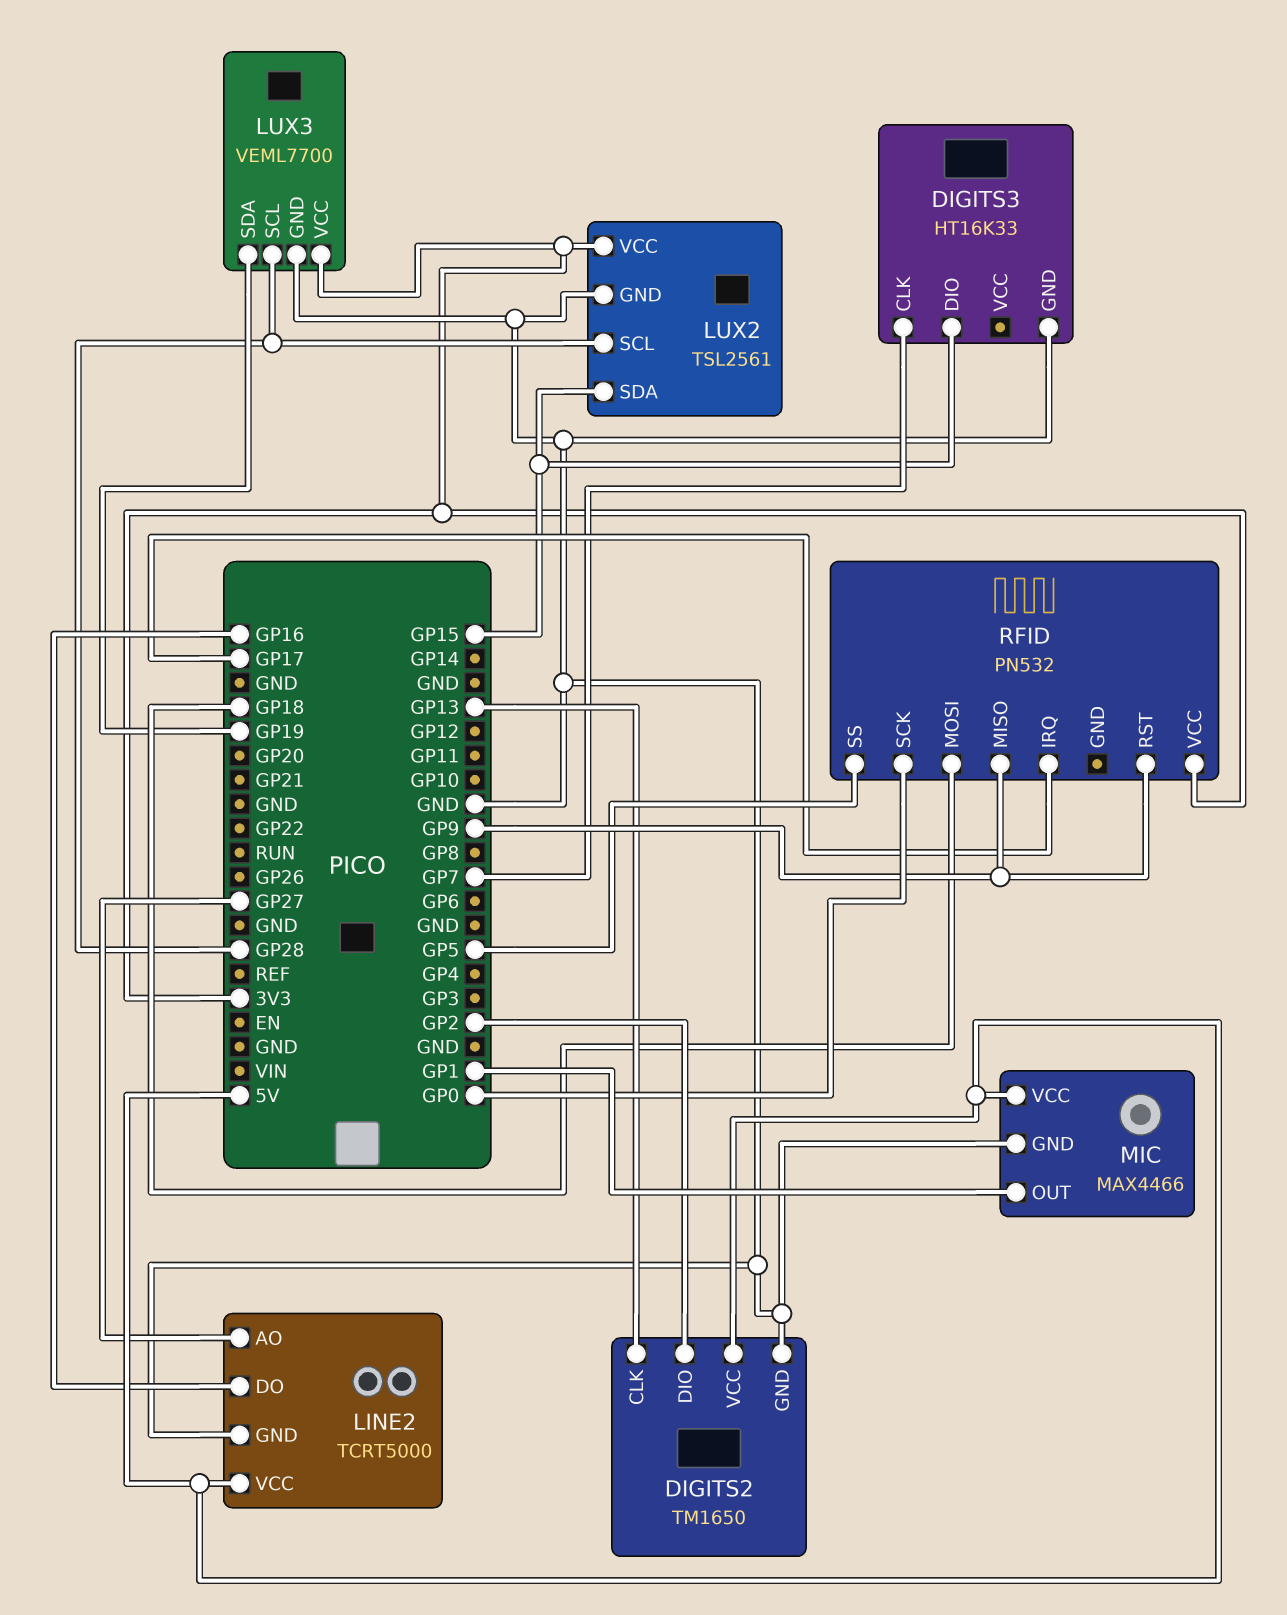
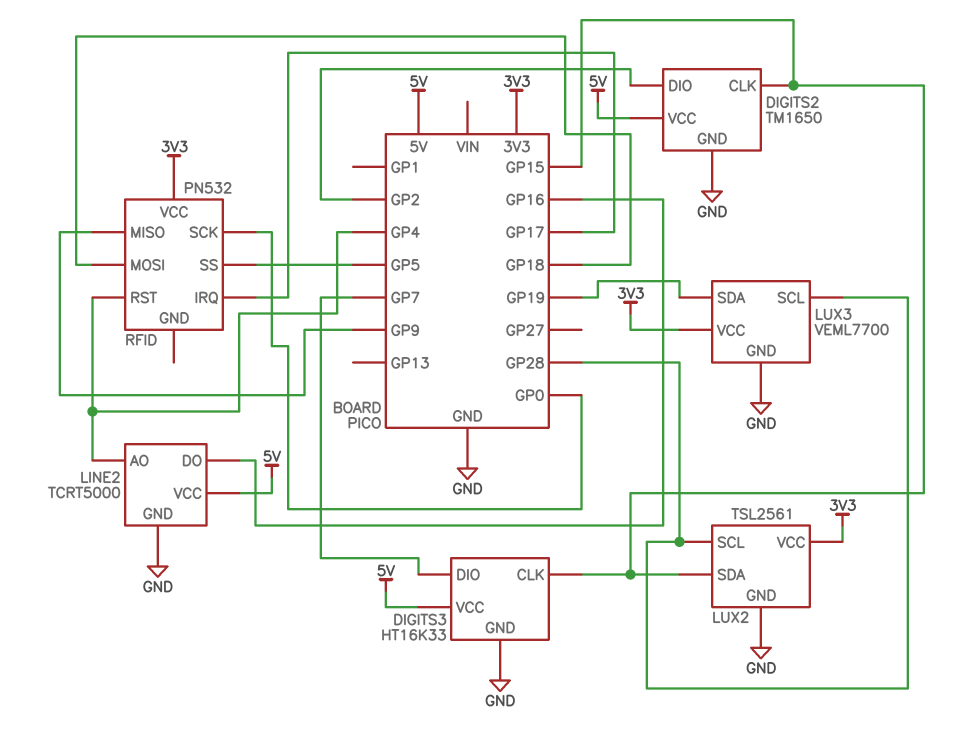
DIGITS2 pin CLK: GP13 -> GP15
DIGITS3 pin CLK: GP7 -> GP15
DIGITS3 pin DIO: GP15 -> GP7
DIGITS3 pin VCC: none -> 5V
LINE2 pin AO: GP27 -> GP4
MIC: MAX4466 -> none
MIC pin GND: GND -> none
MIC pin OUT: GP1 -> none
MIC pin VCC: 5V -> none
RFID pin RST: GP9 -> GP4

